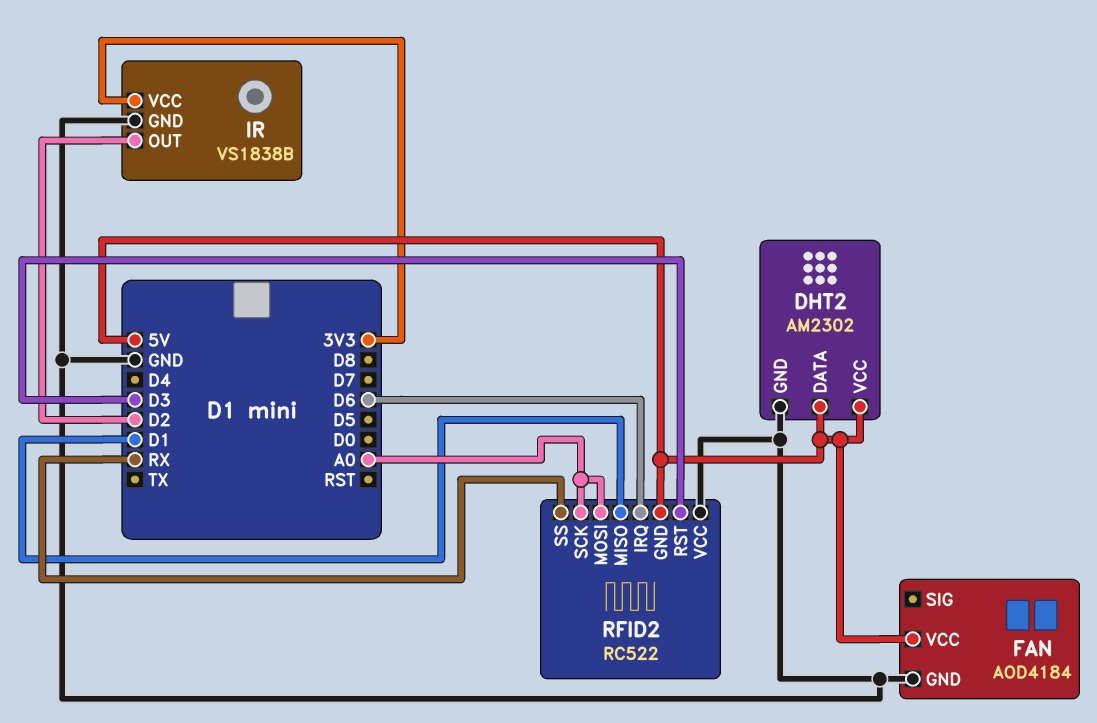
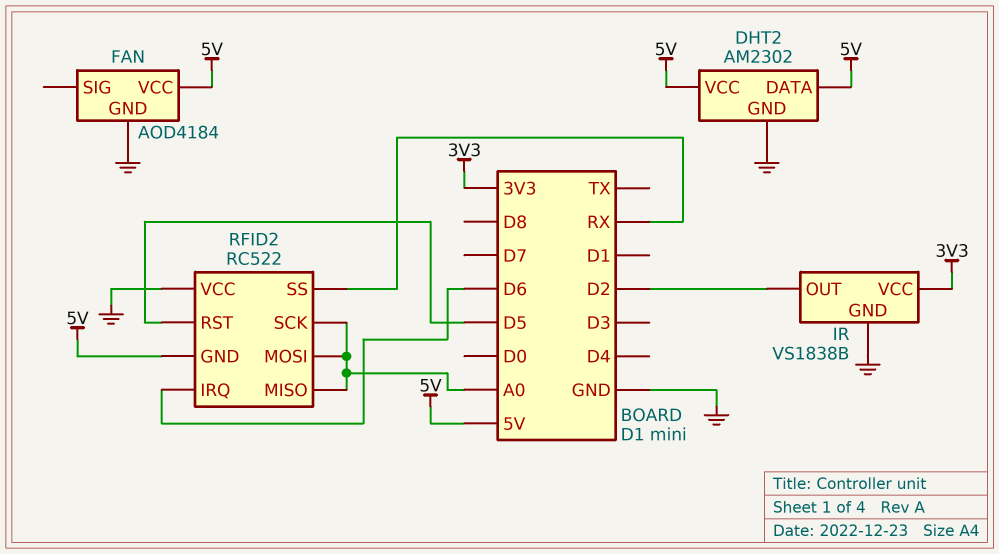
RFID2 pin MISO: D1 -> A0
RFID2 pin RST: D3 -> D5

